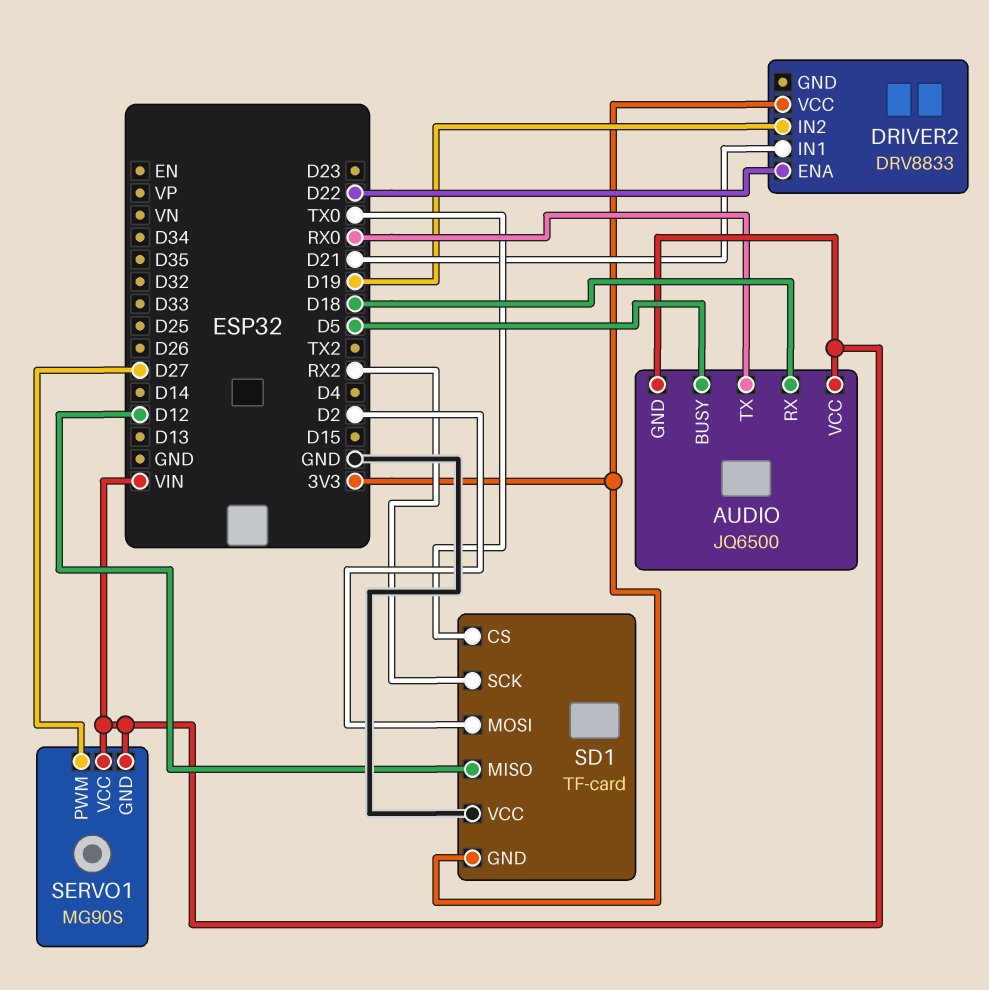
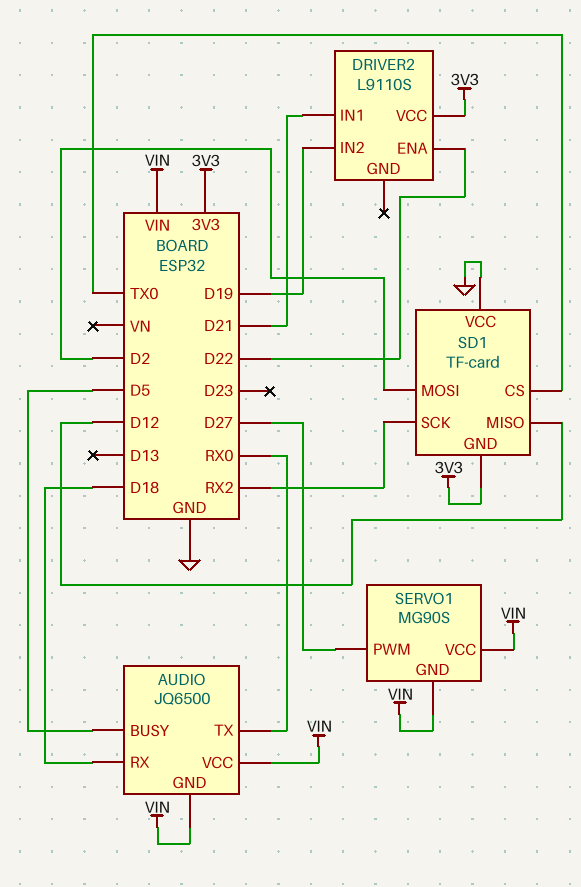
DRIVER2: DRV8833 -> L9110S

